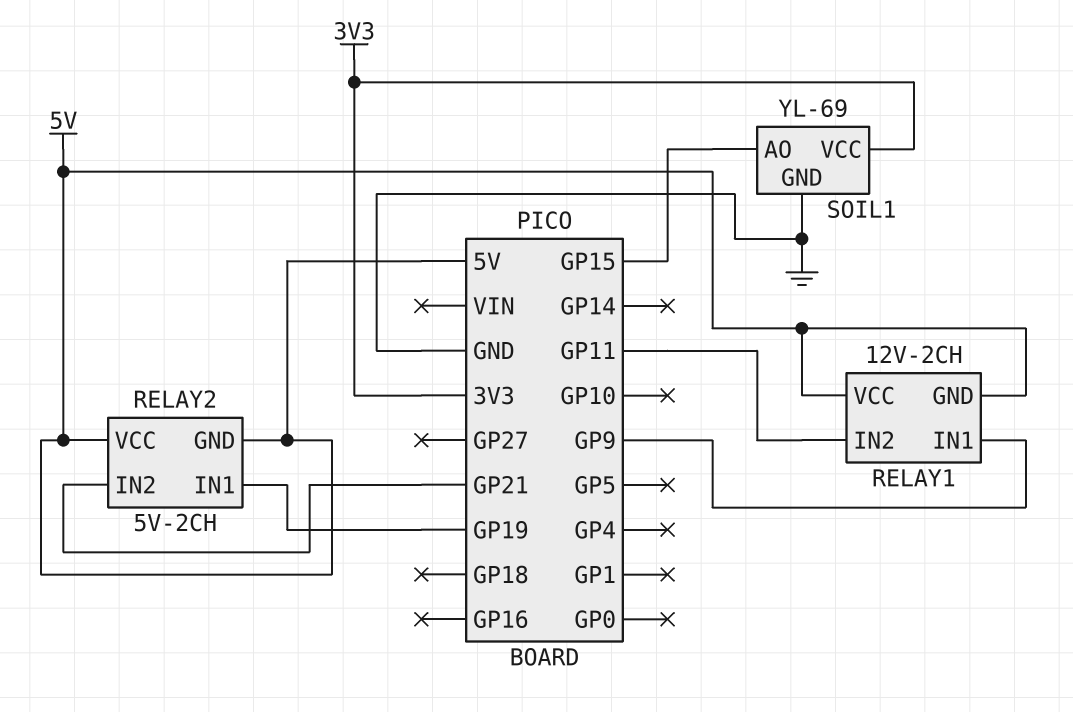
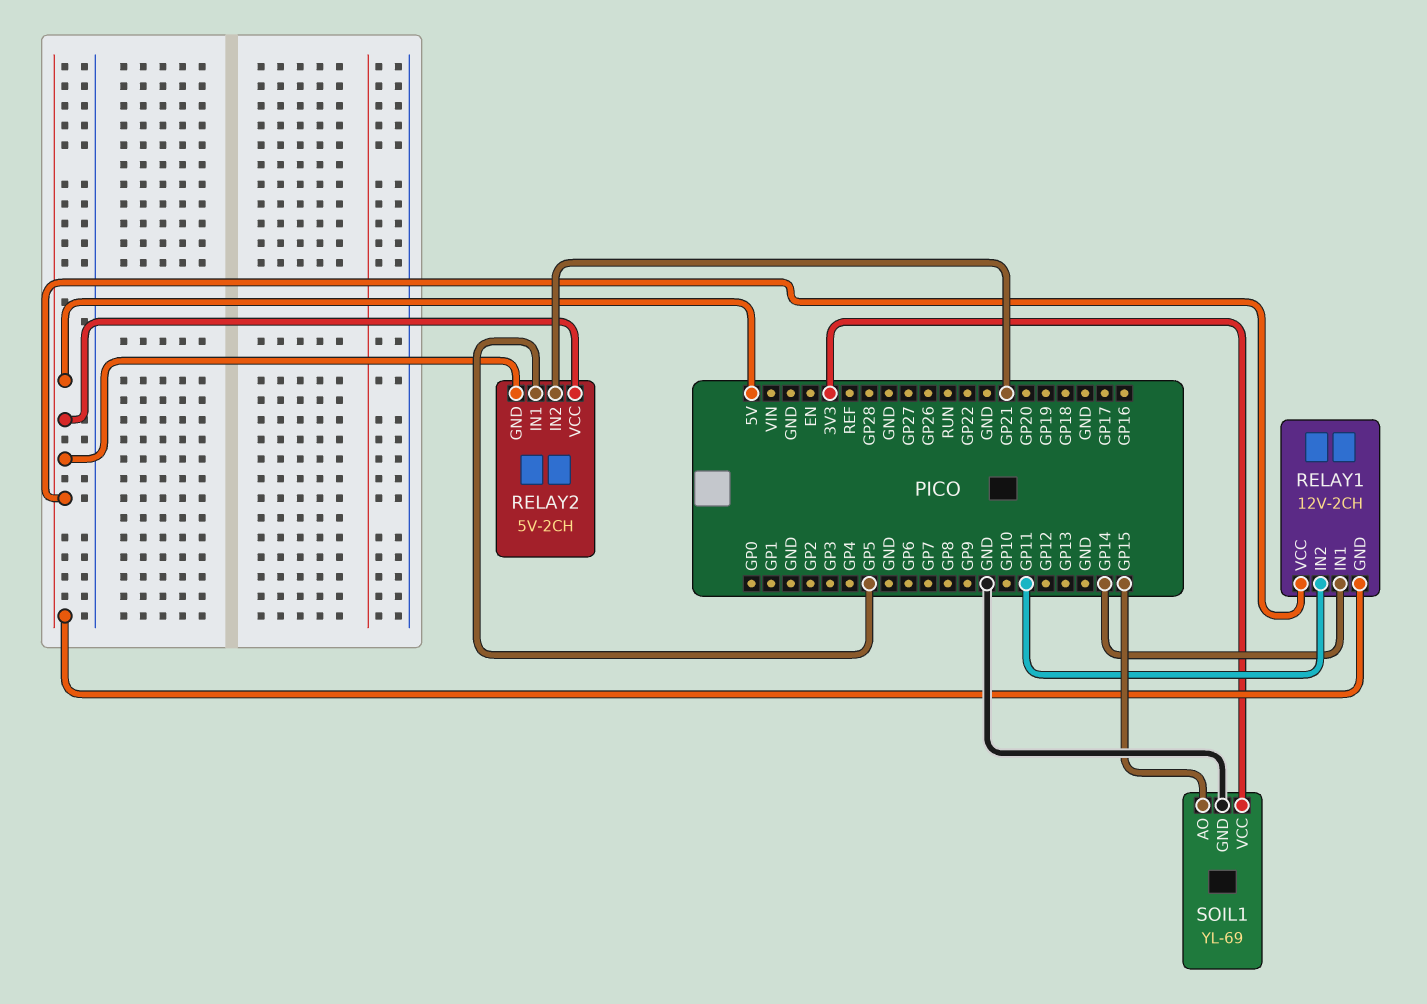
RELAY1 pin IN1: GP9 -> GP14
RELAY2 pin IN1: GP19 -> GP5

